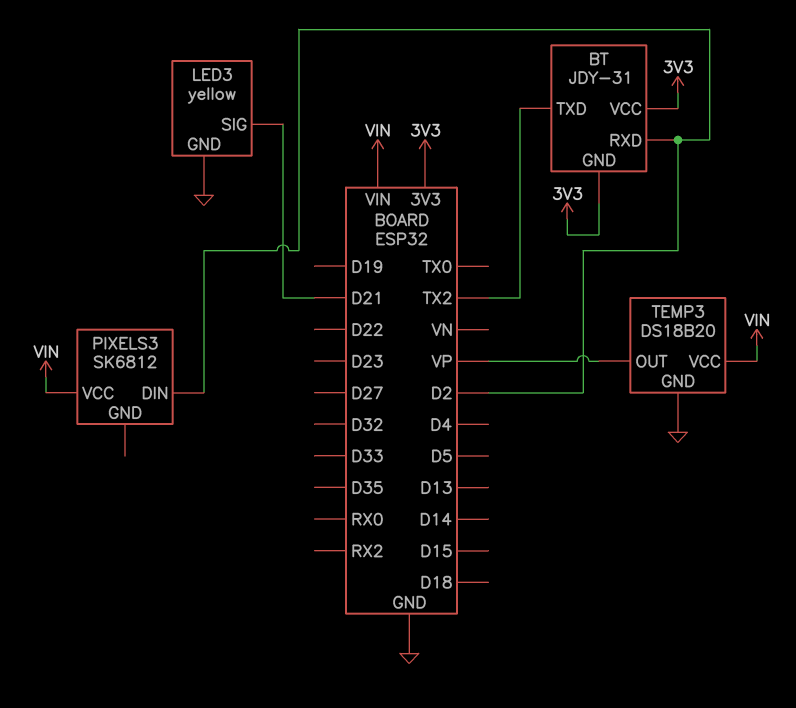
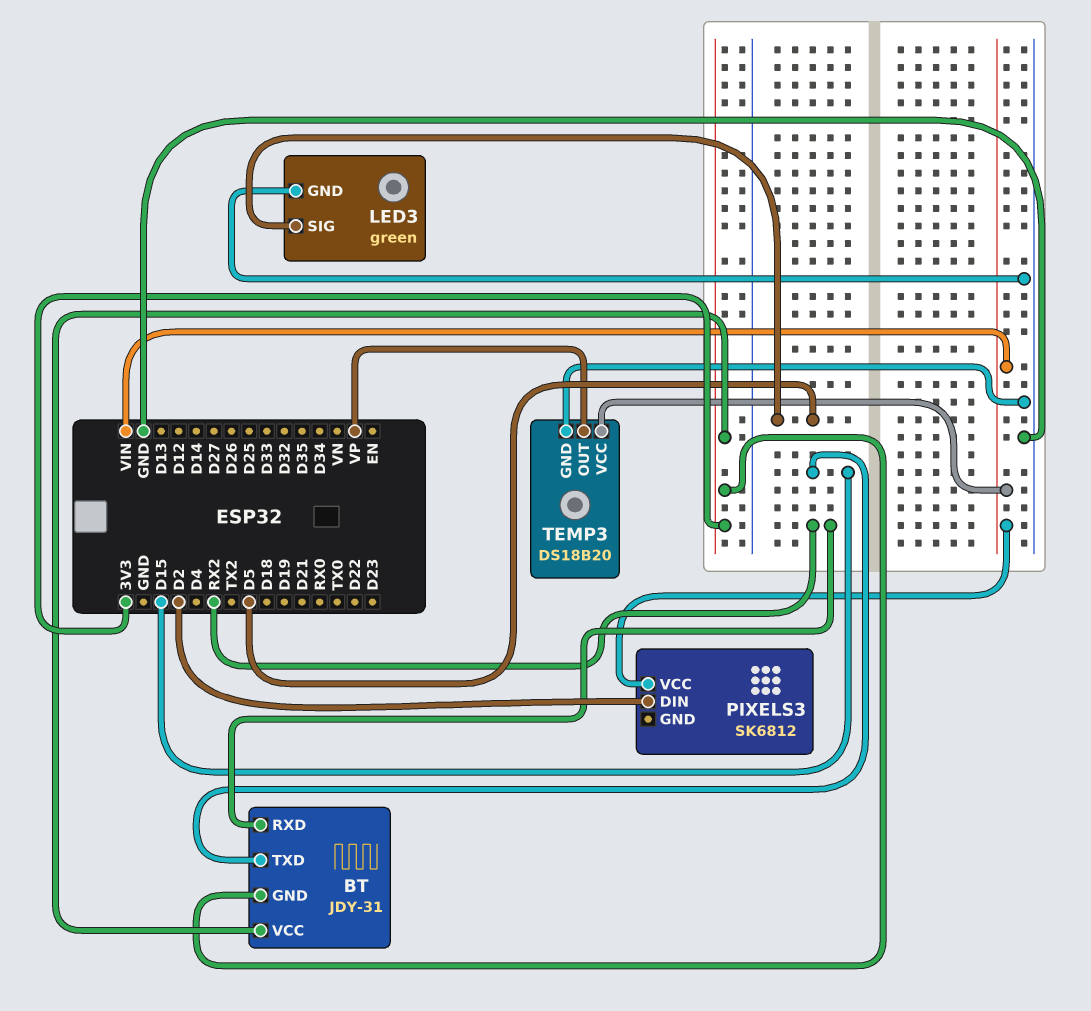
BT pin RXD: D2 -> RX2
BT pin TXD: TX2 -> D15
LED3: yellow -> green
LED3 pin SIG: D21 -> D5

